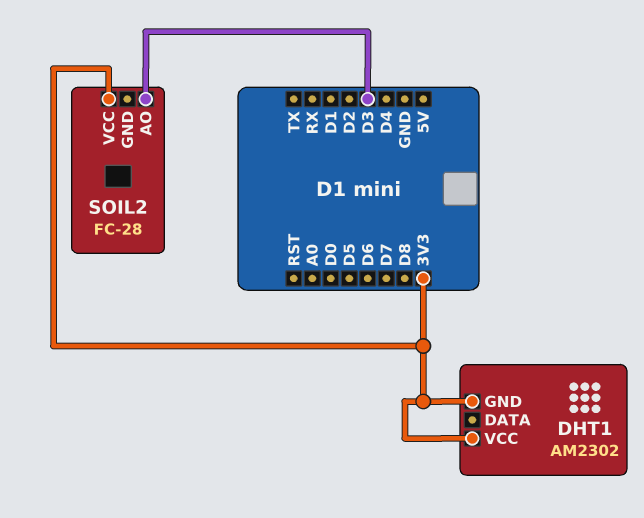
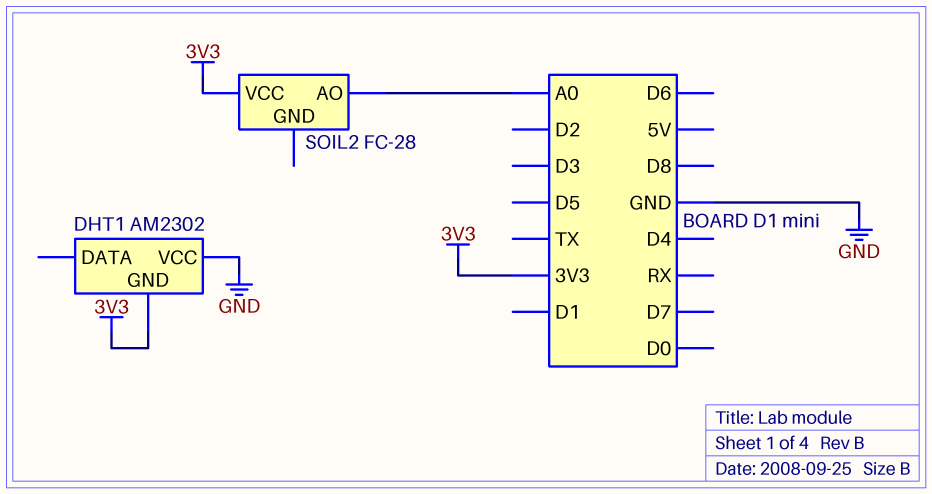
DHT1 pin VCC: 3V3 -> GND
SOIL2 pin AO: D3 -> A0

